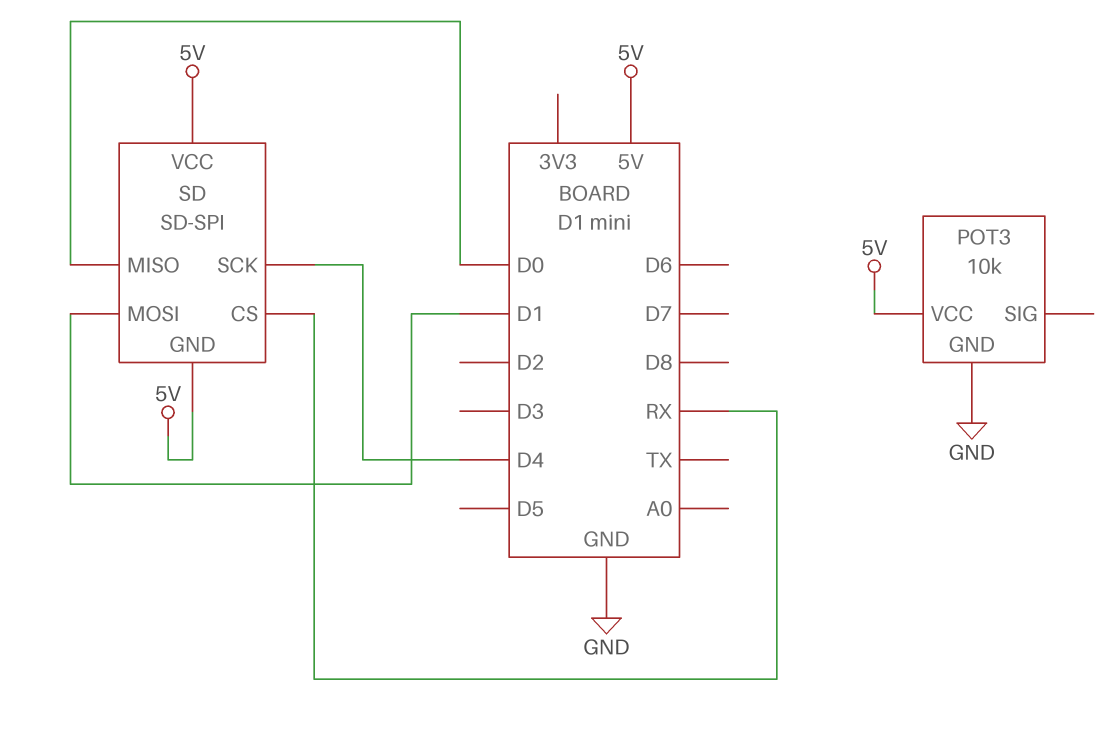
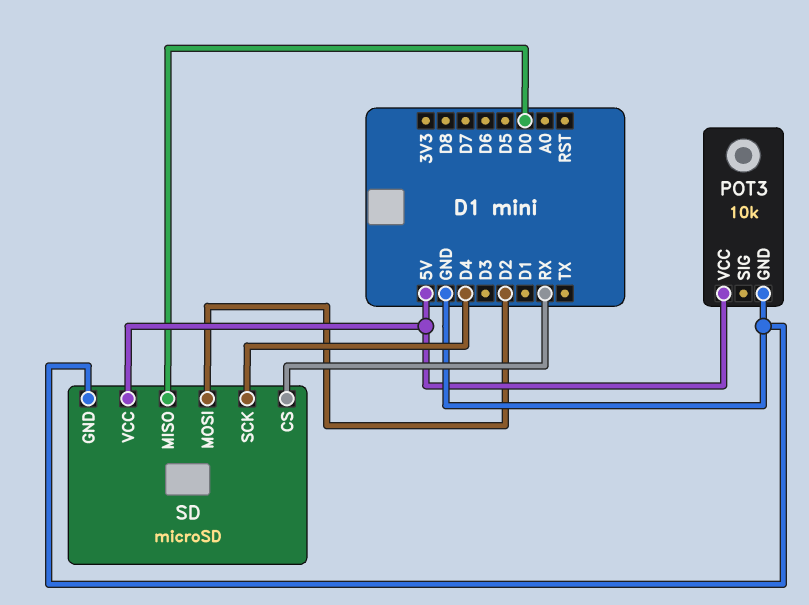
SD: SD-SPI -> microSD
SD pin GND: 5V -> GND
SD pin MOSI: D1 -> D2

